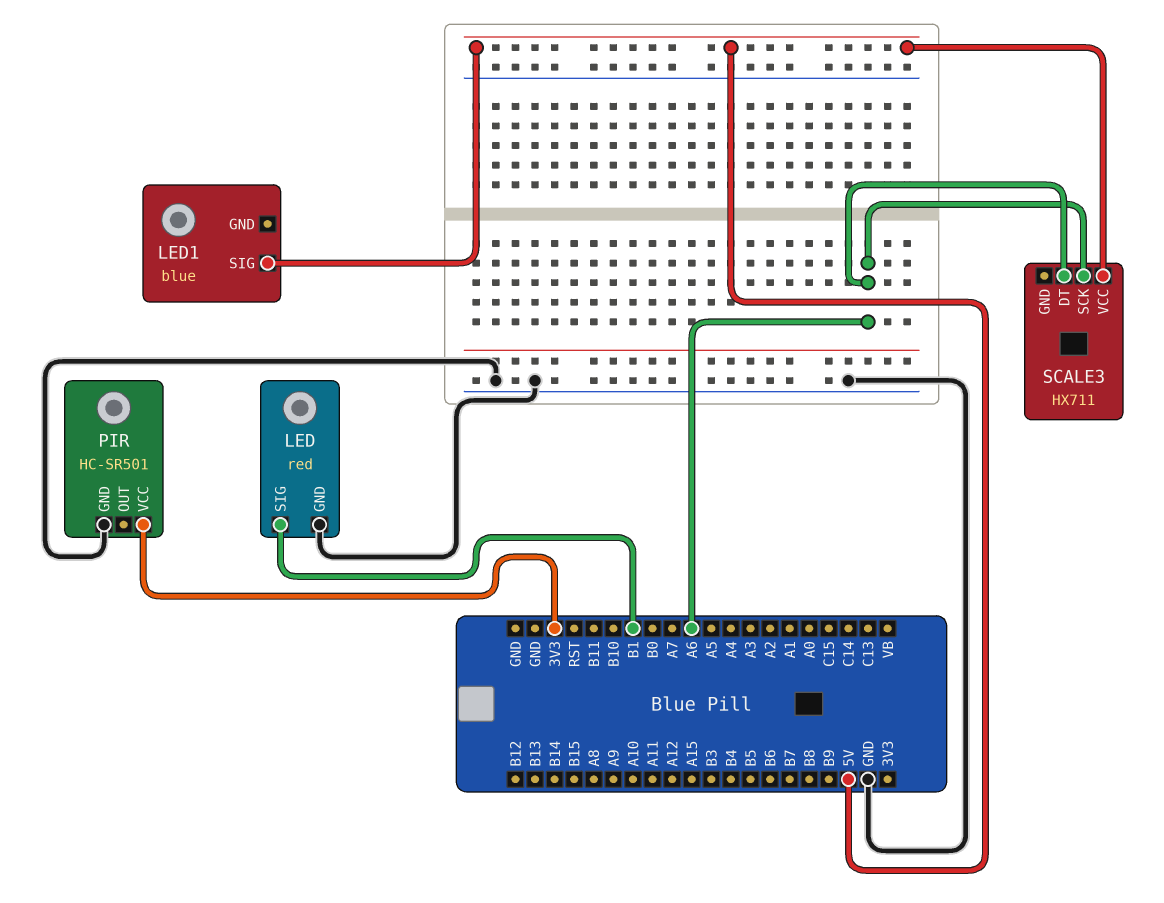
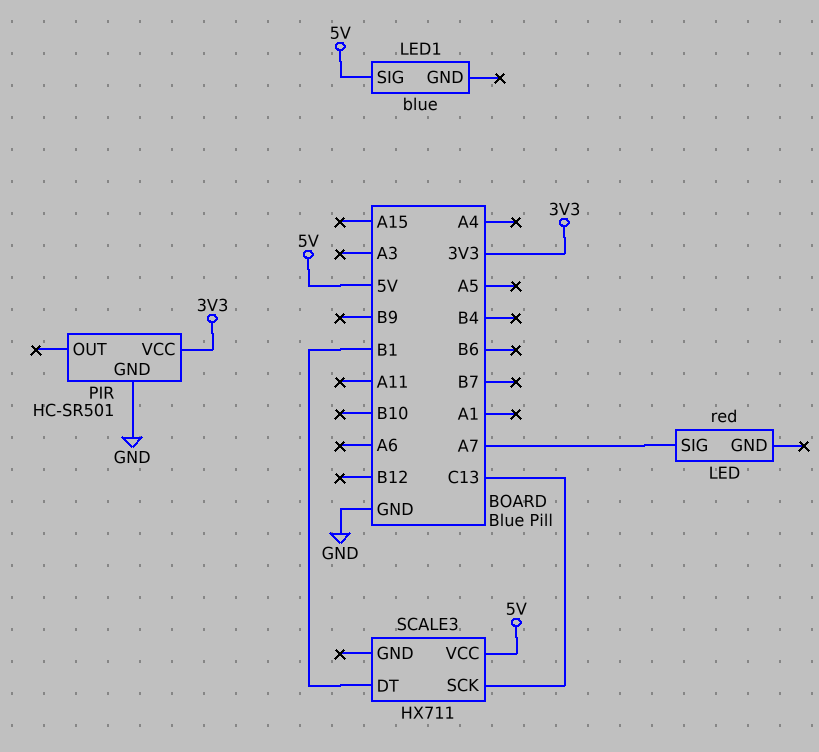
LED pin GND: GND -> none
LED pin SIG: B1 -> A7
SCALE3 pin DT: A6 -> B1
SCALE3 pin SCK: A6 -> C13

